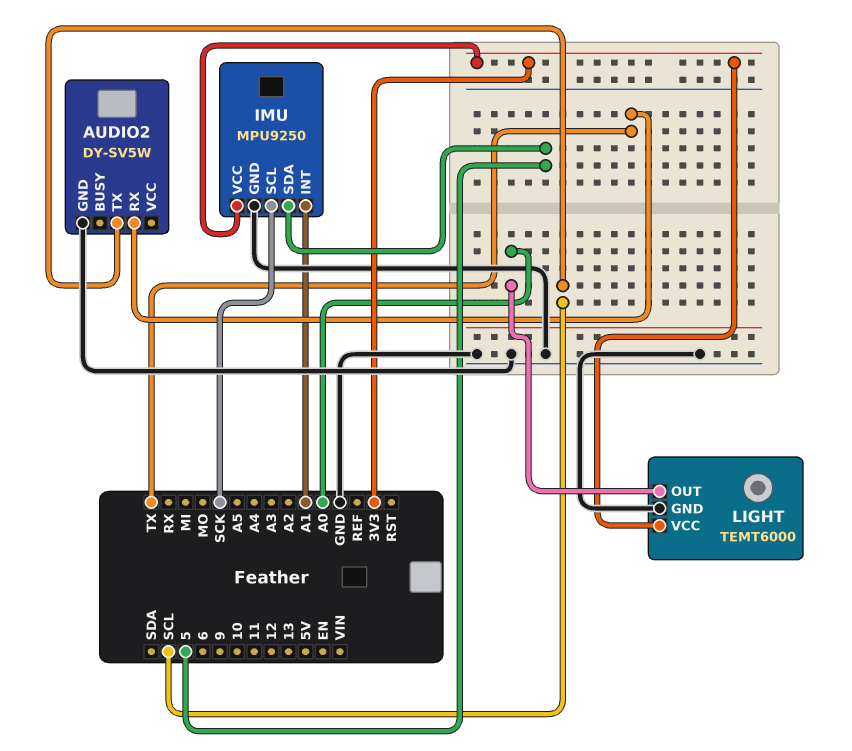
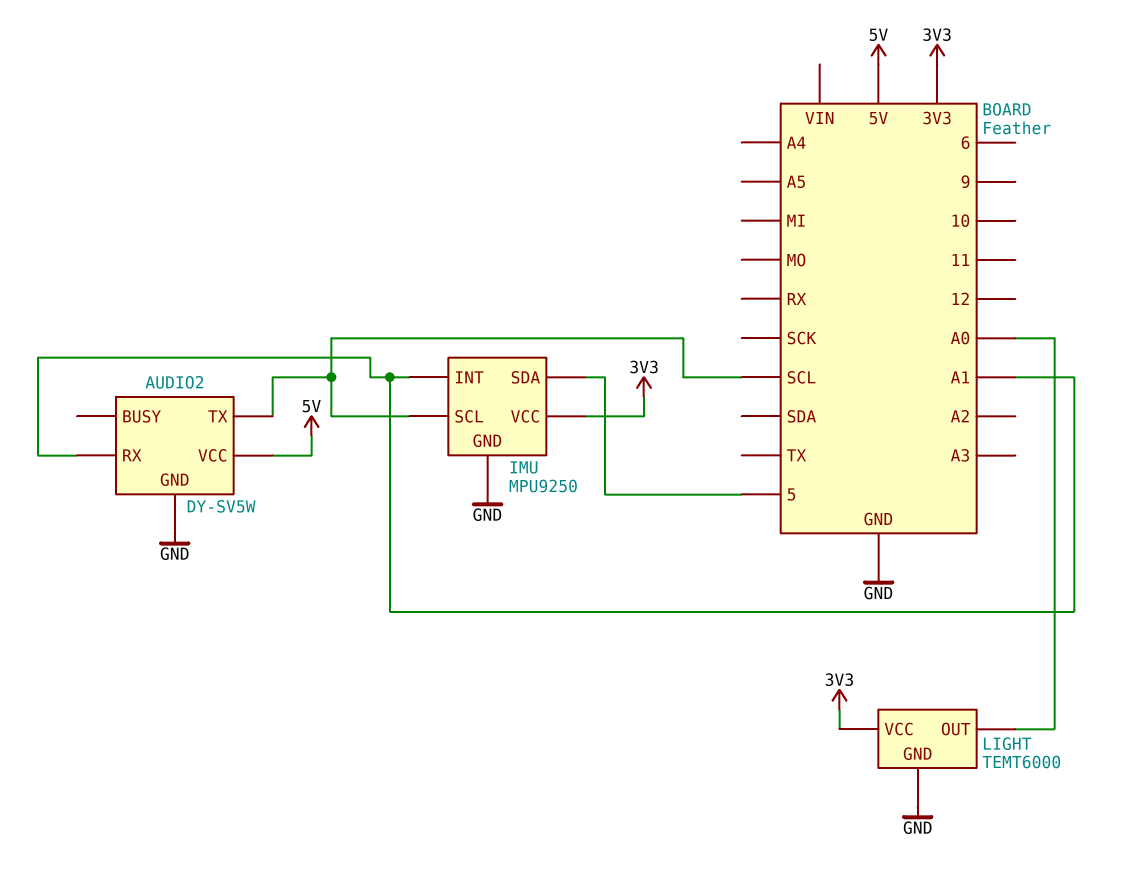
AUDIO2 pin RX: TX -> A1
AUDIO2 pin VCC: none -> 5V
IMU pin SCL: SCK -> SCL

